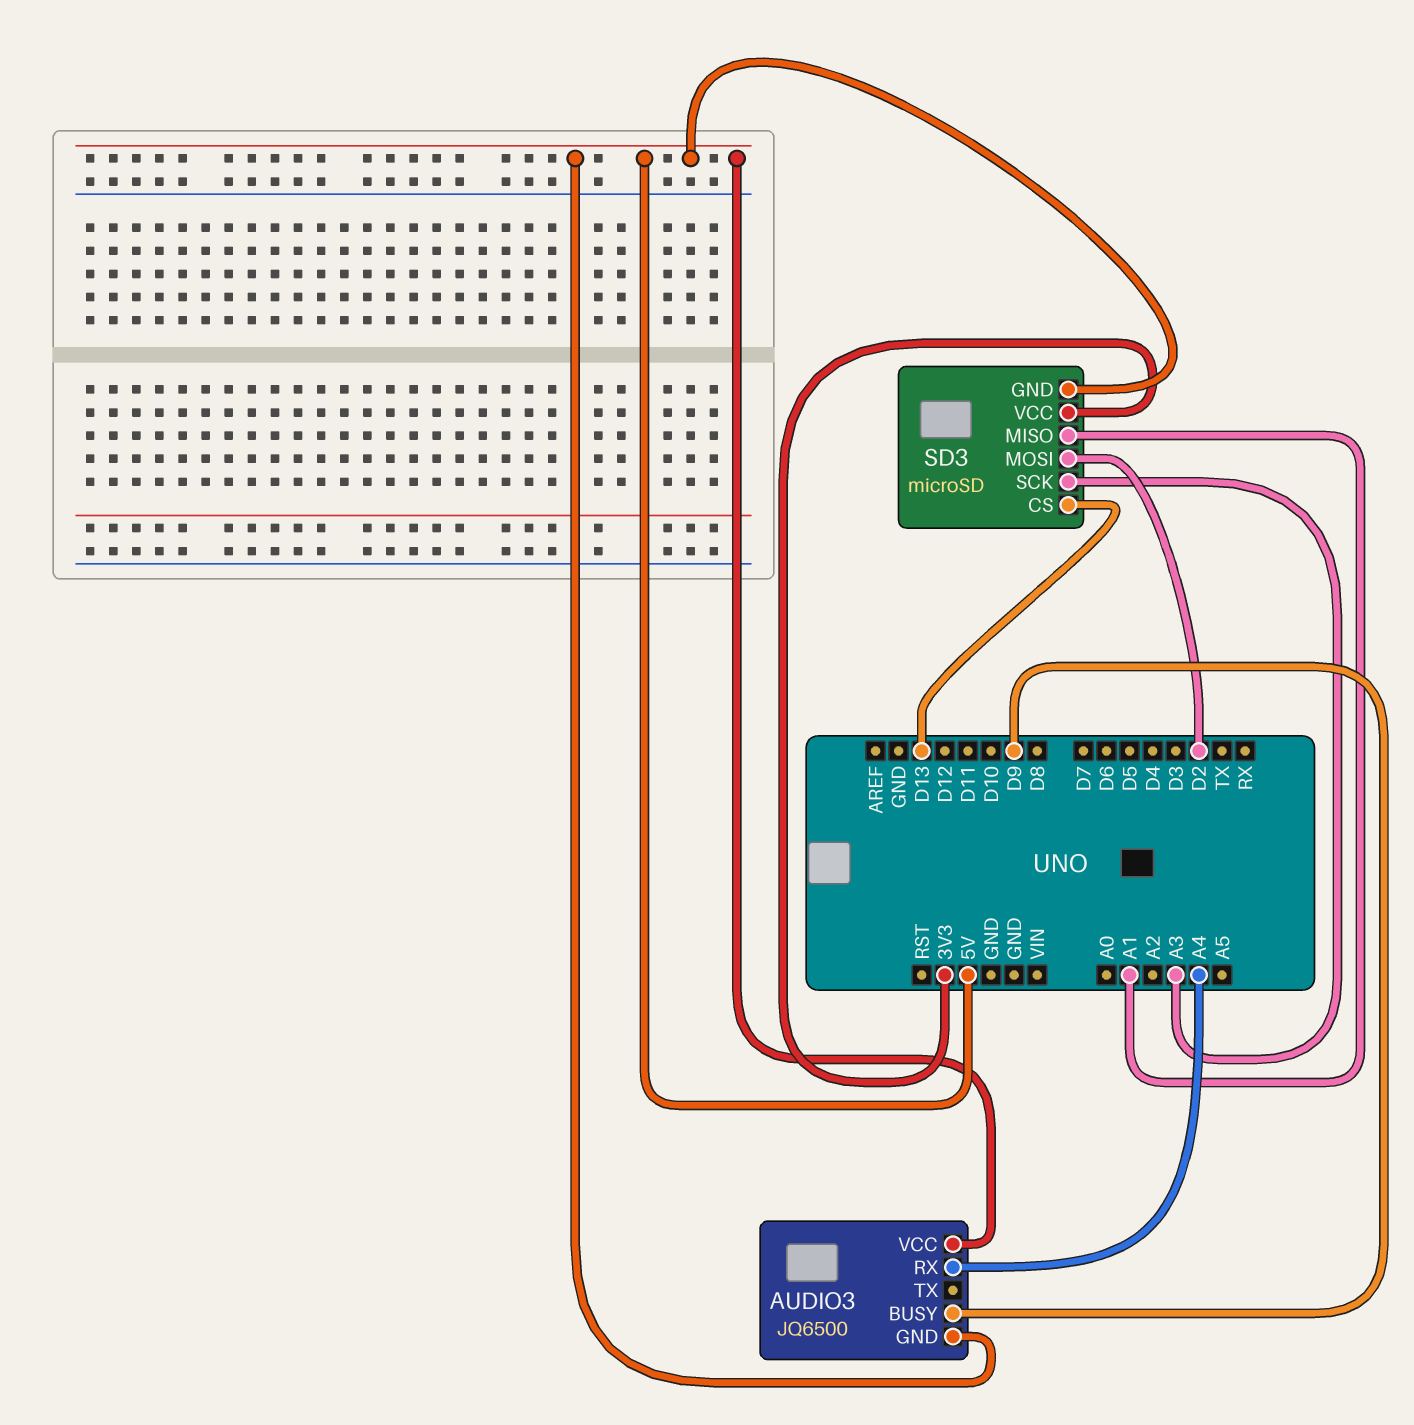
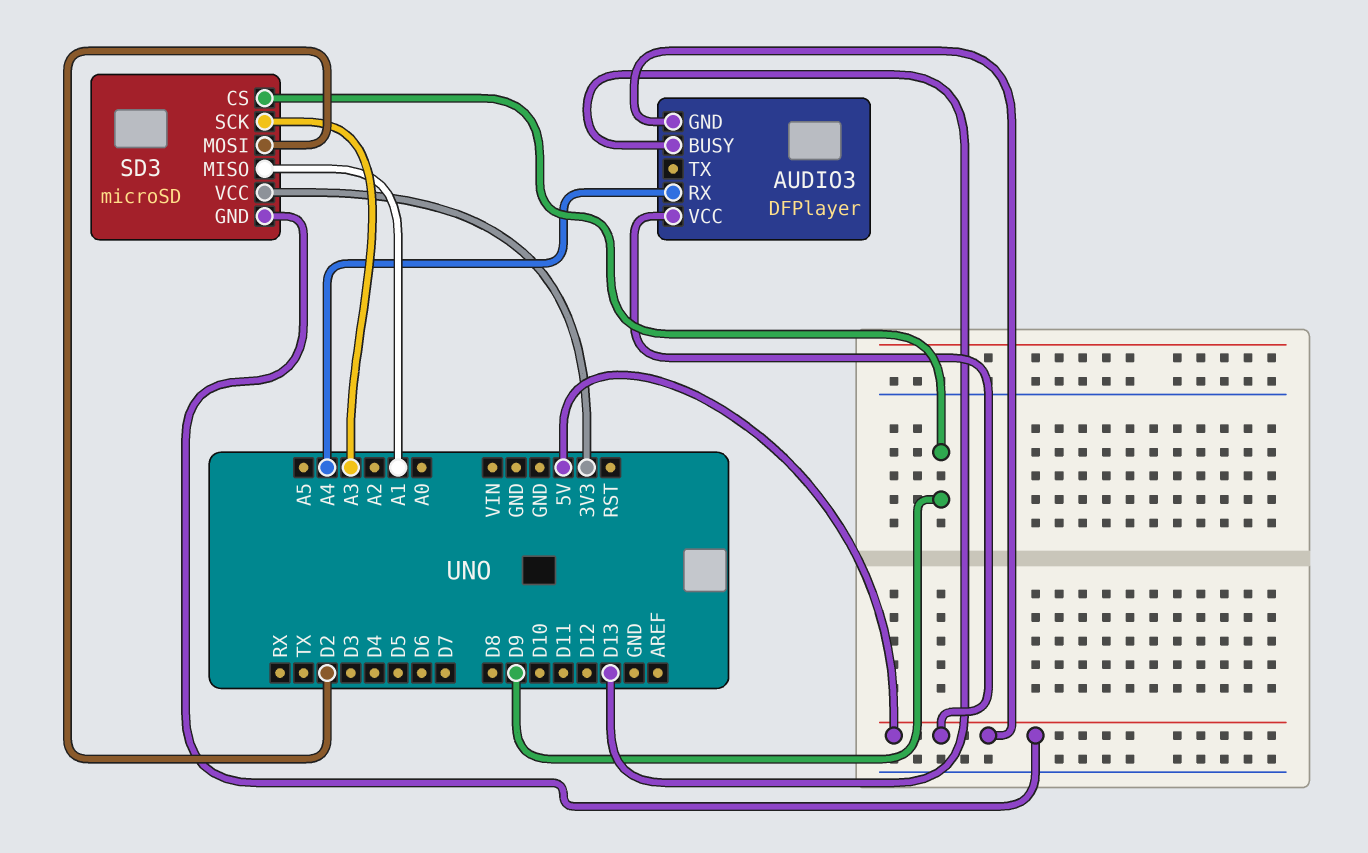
AUDIO3: JQ6500 -> DFPlayer
AUDIO3 pin BUSY: D9 -> D13
SD3 pin CS: D13 -> D9

